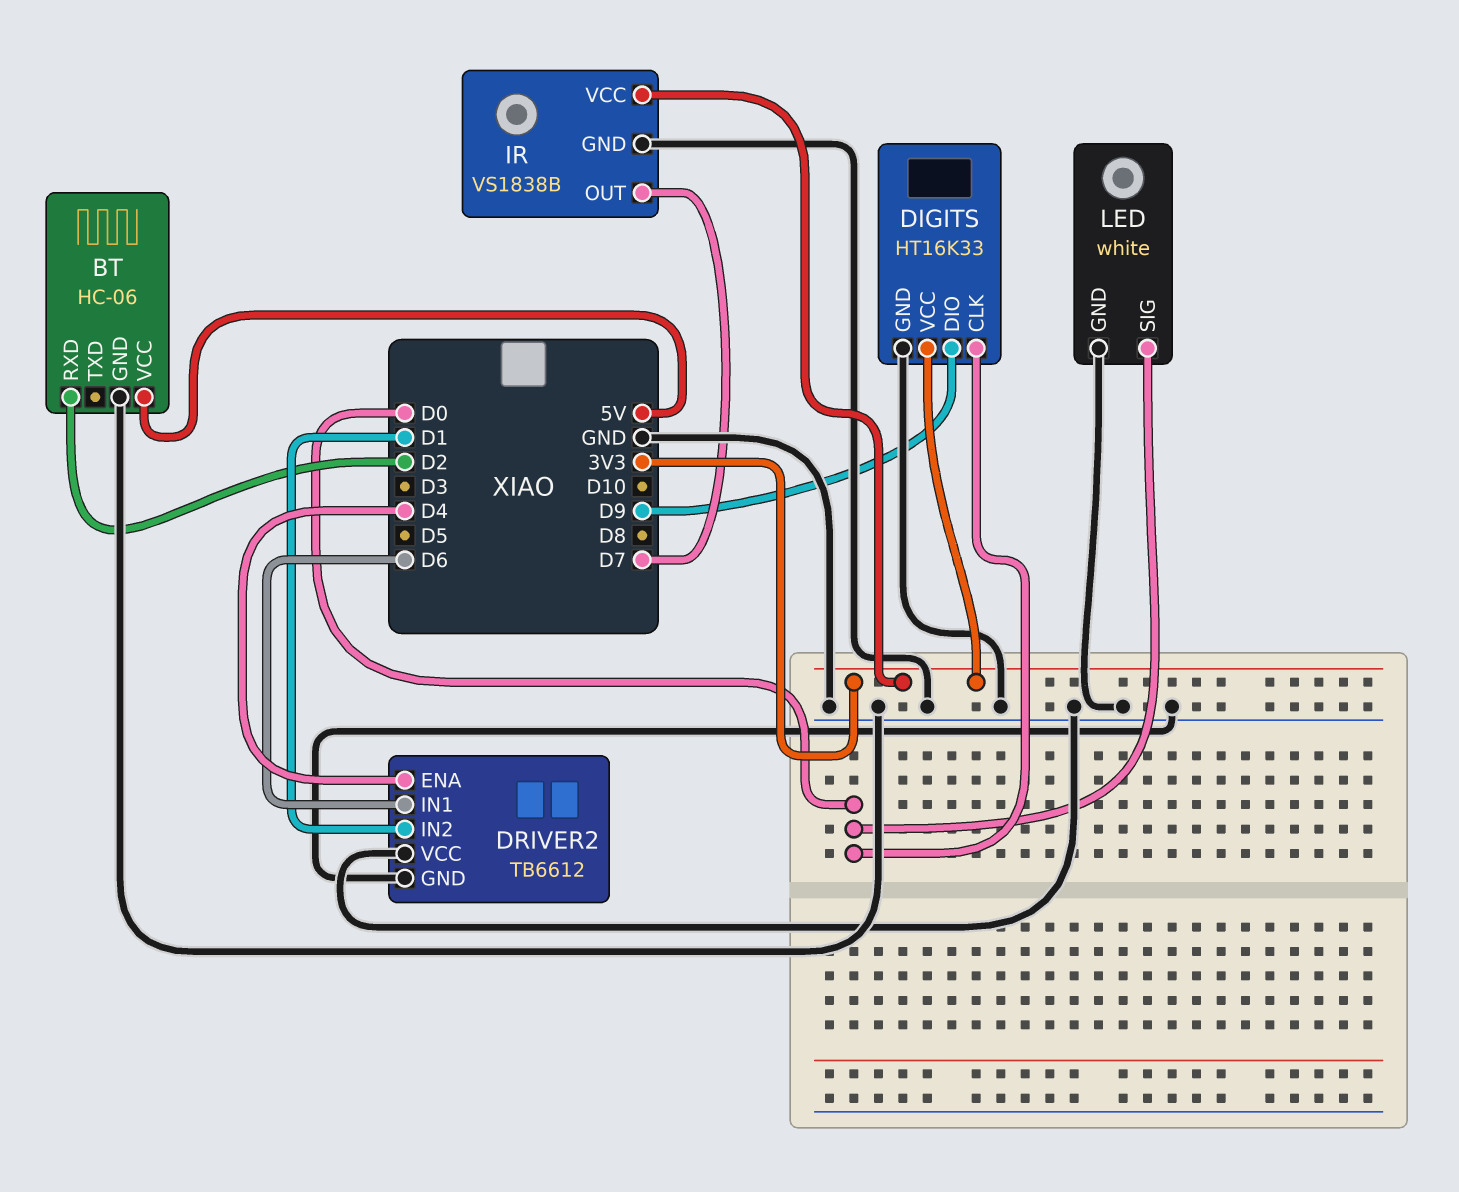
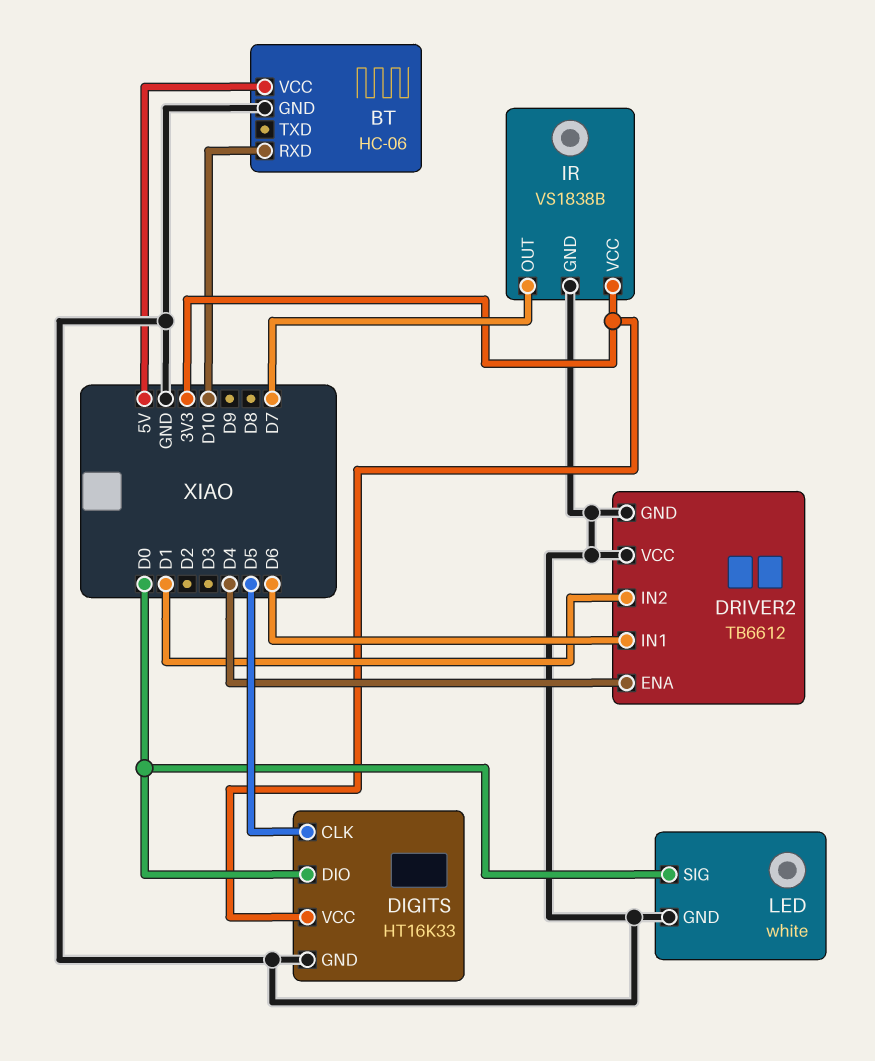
BT pin RXD: D2 -> D10
DIGITS pin CLK: D0 -> D5
DIGITS pin DIO: D9 -> D0

